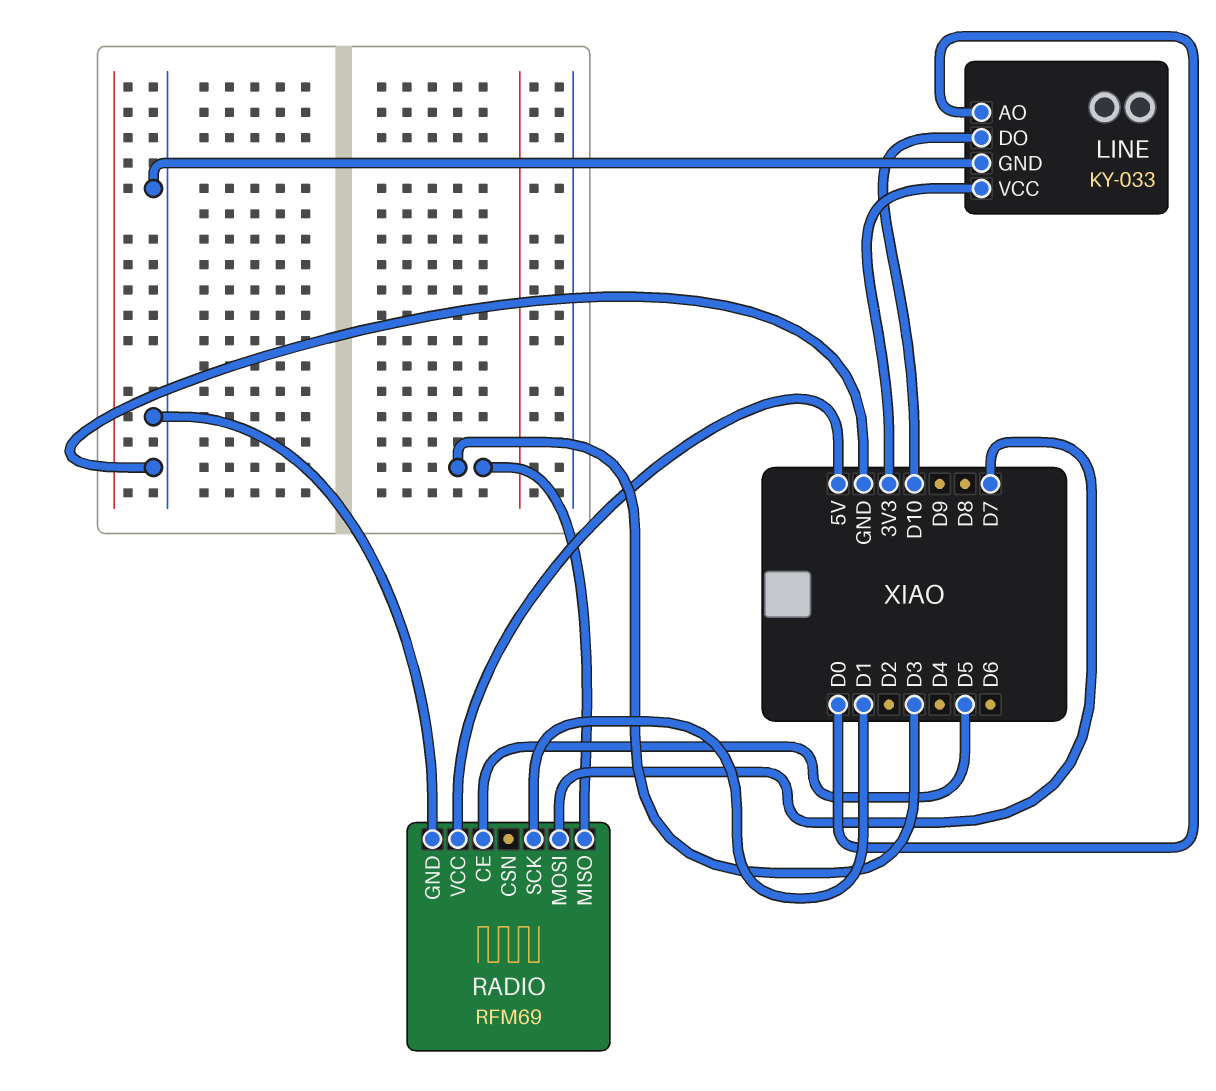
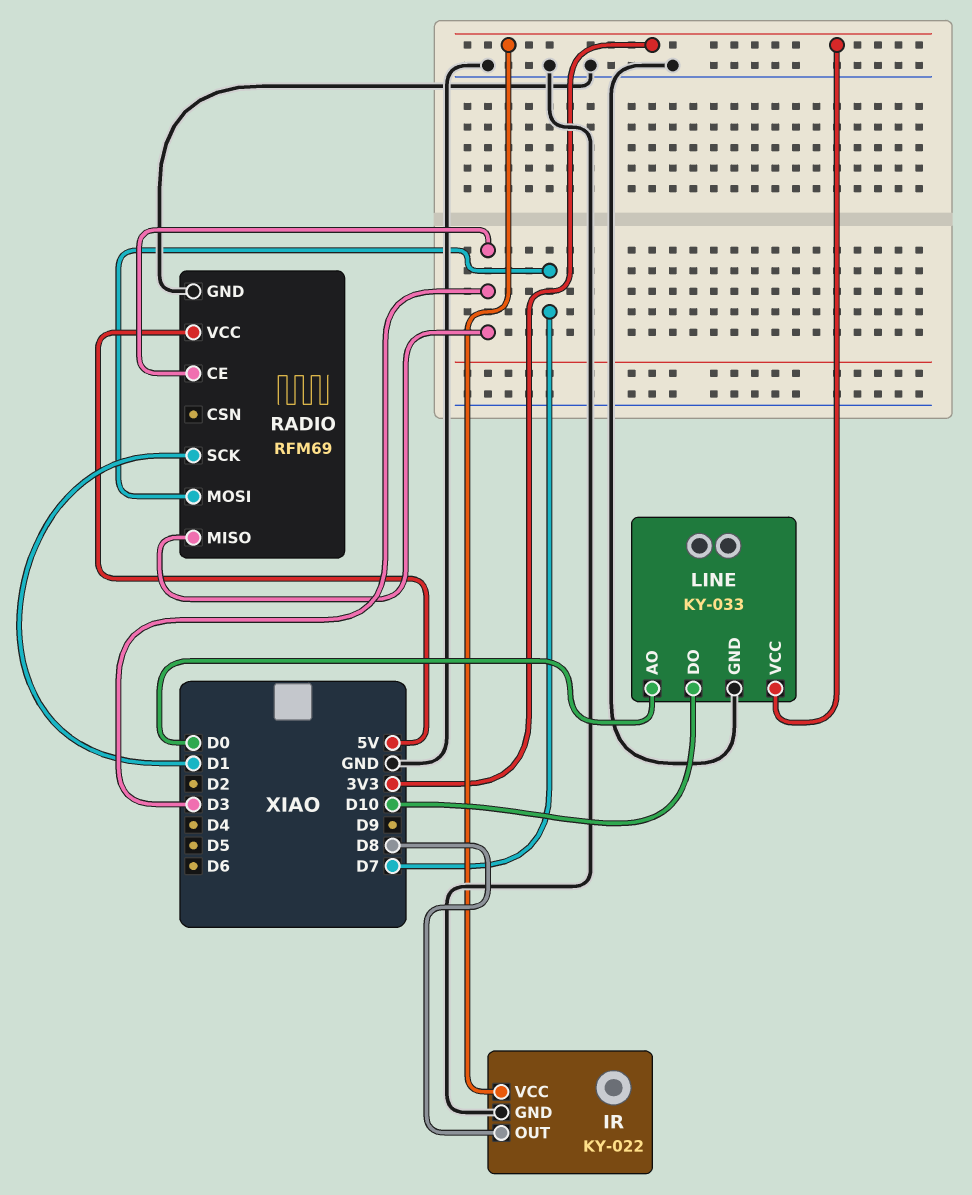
IR: none -> KY-022
IR pin GND: none -> GND
IR pin OUT: none -> D8
IR pin VCC: none -> 3V3
RADIO pin CE: D5 -> D3

